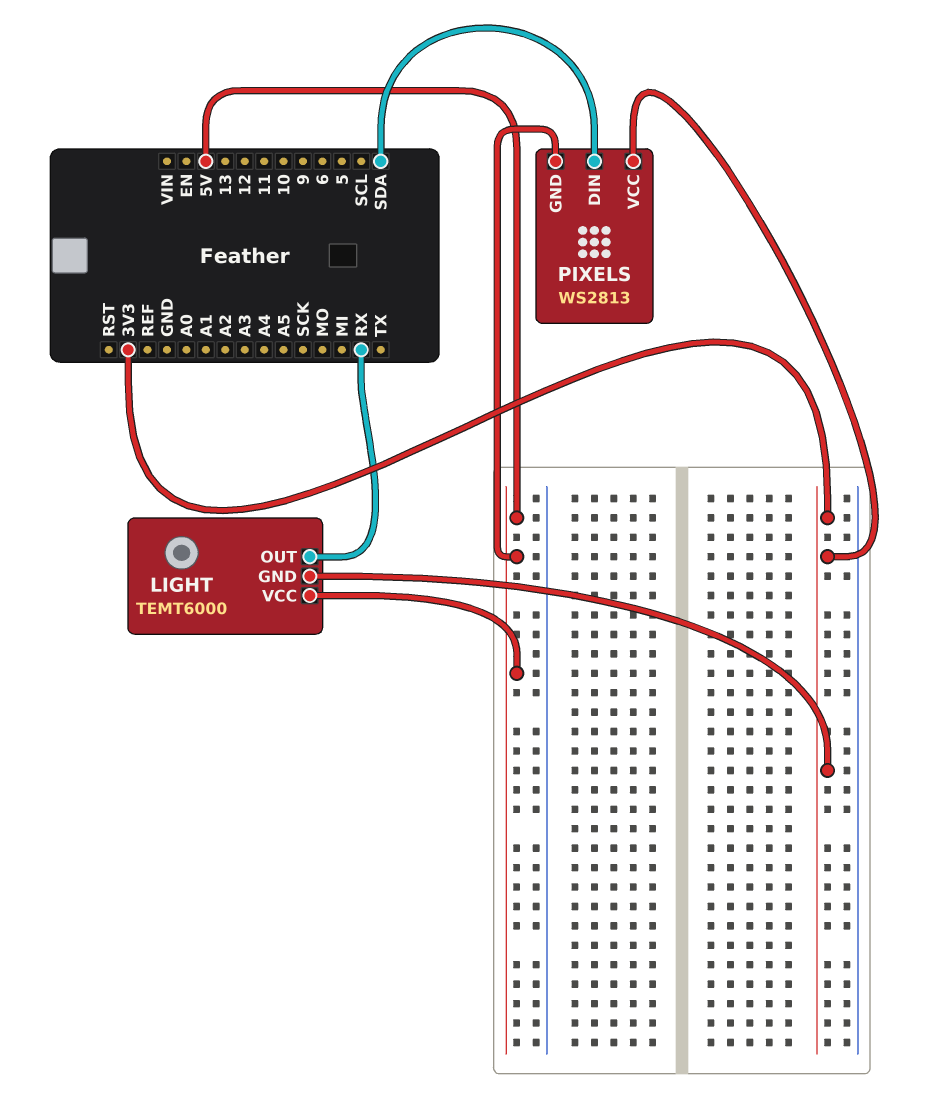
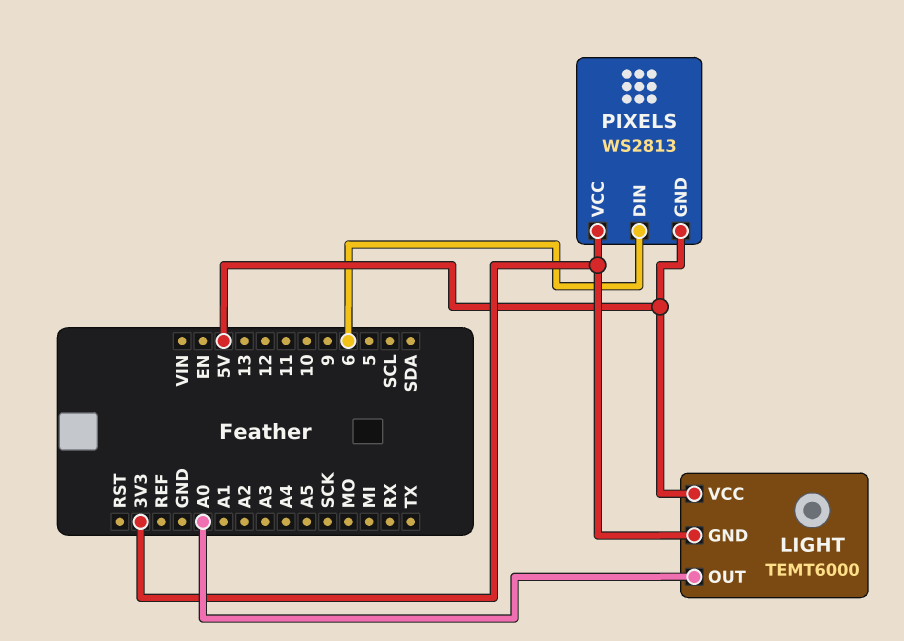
LIGHT pin OUT: RX -> A0
PIXELS pin DIN: SDA -> 6

